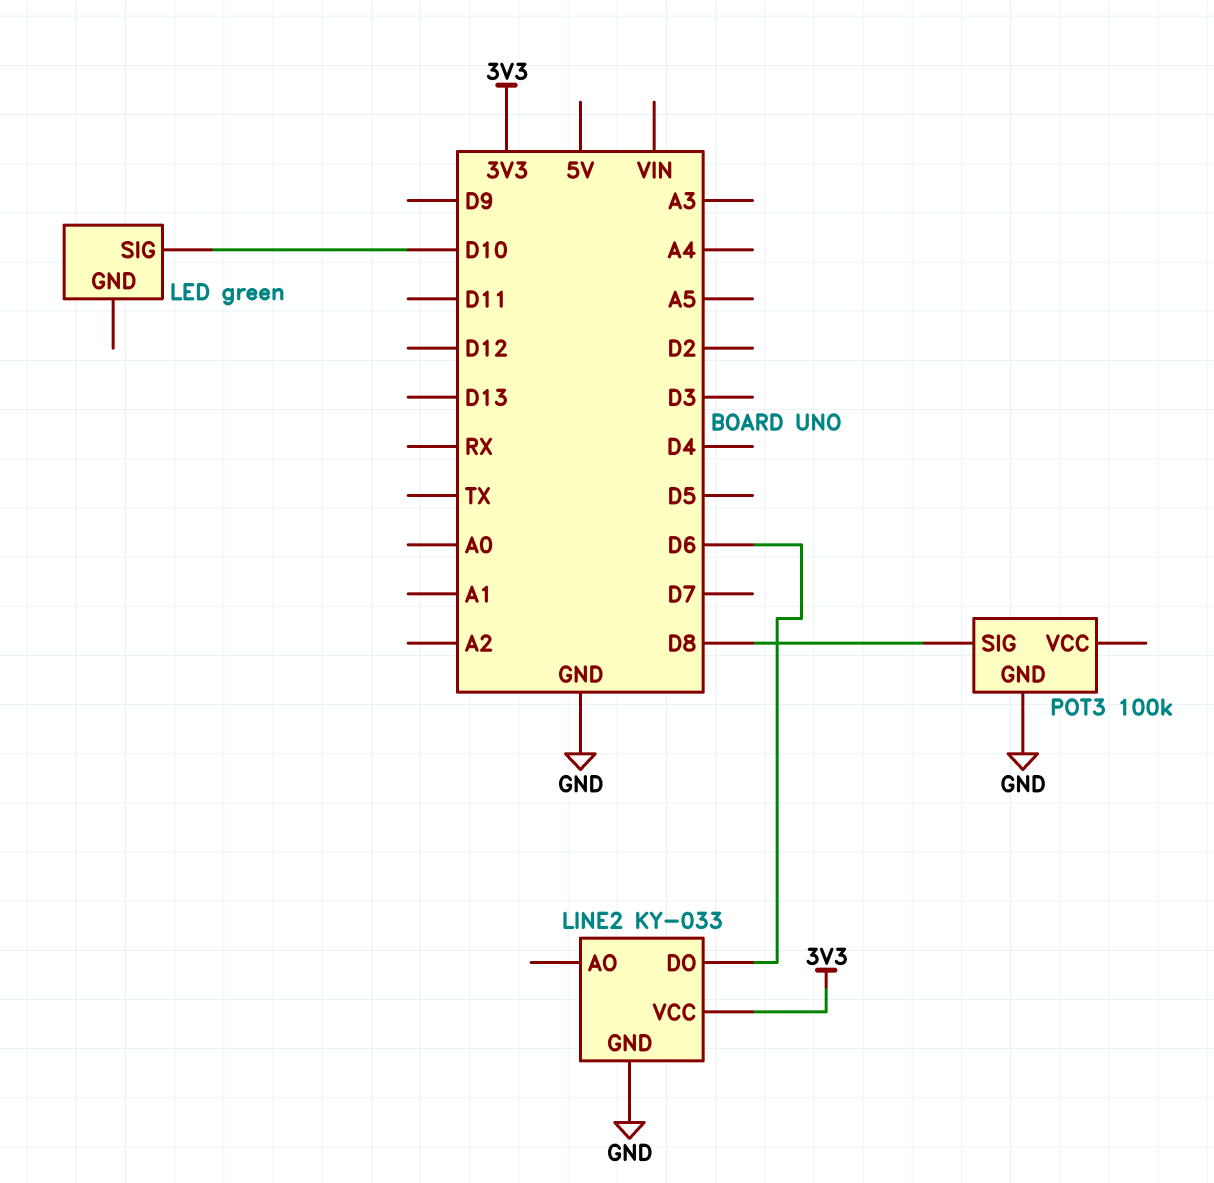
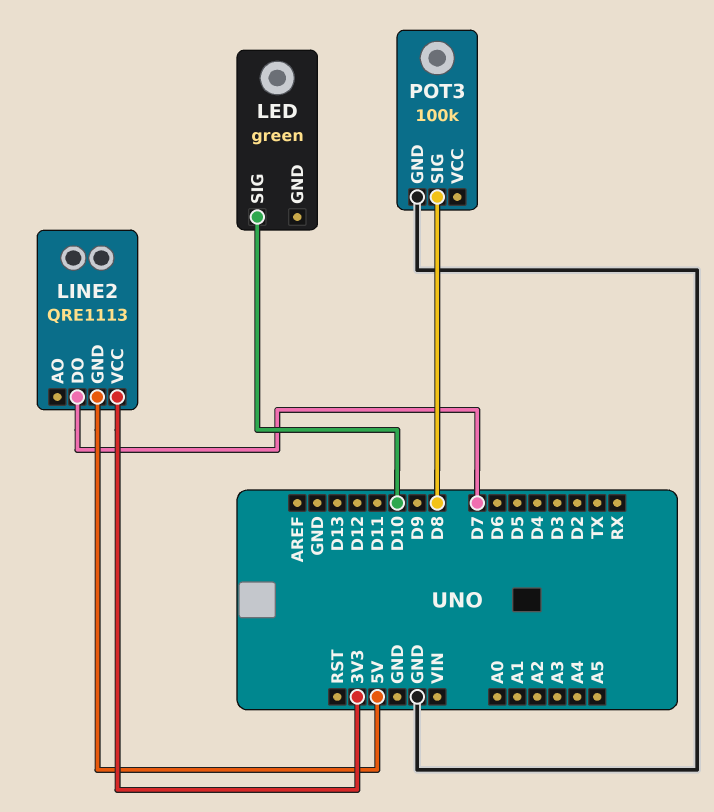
LINE2: KY-033 -> QRE1113
LINE2 pin DO: D6 -> D7
LINE2 pin GND: GND -> 5V

